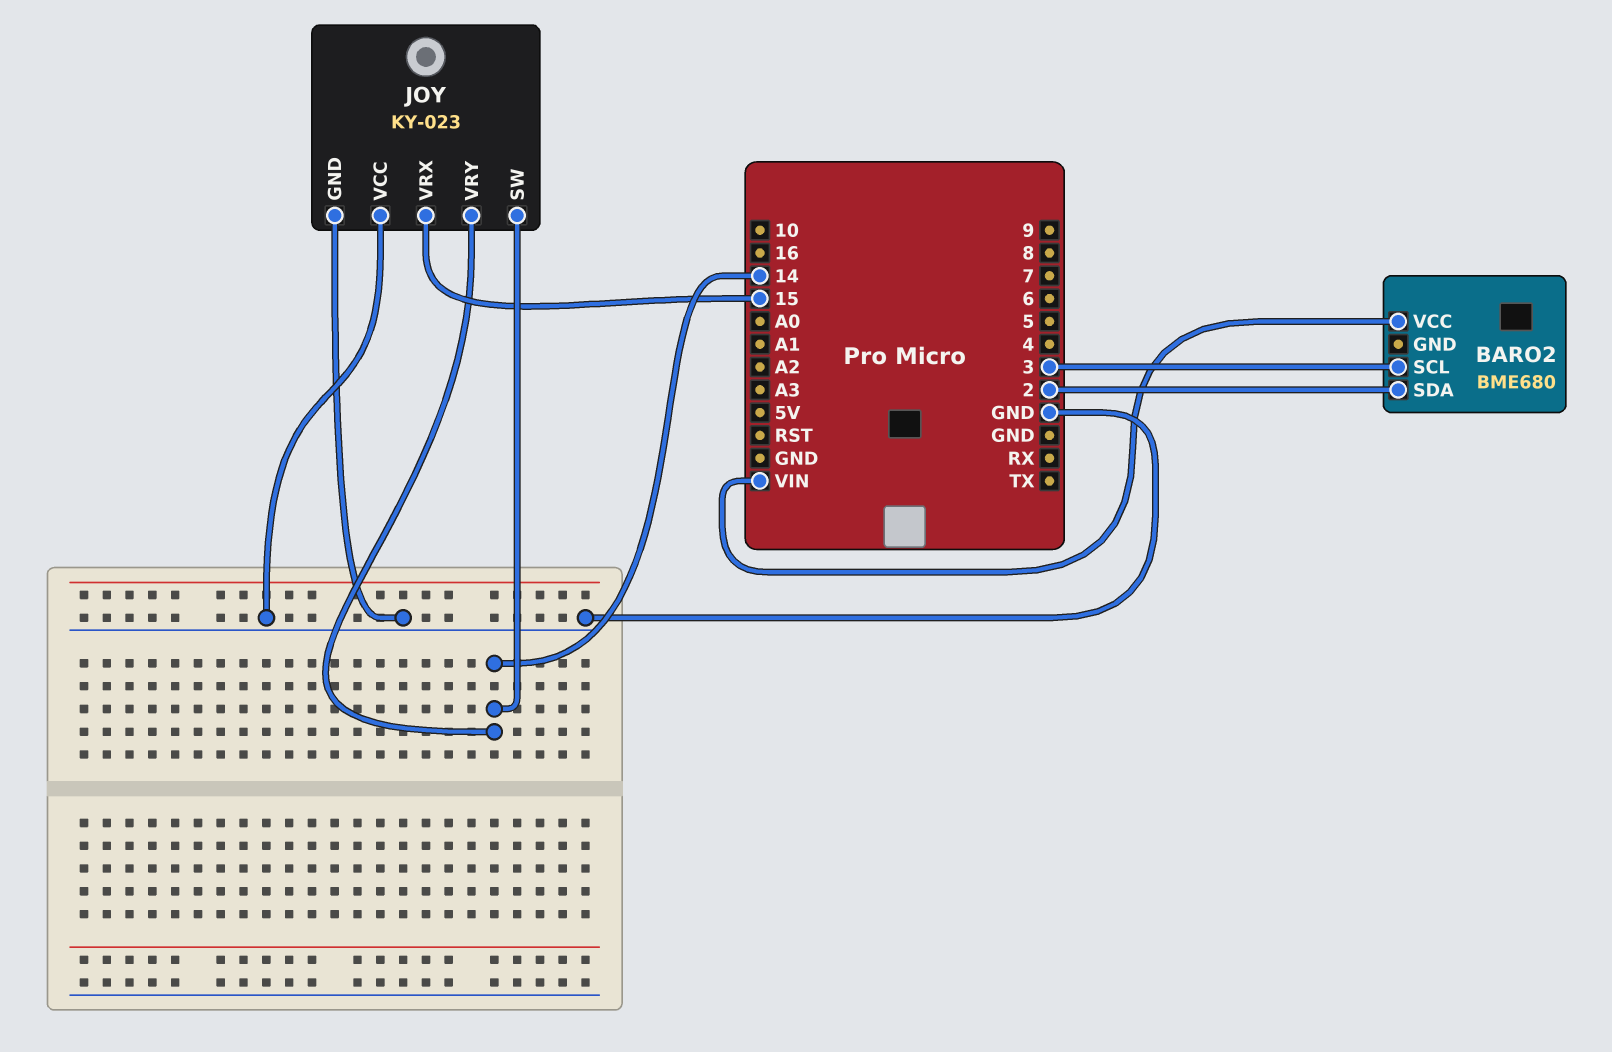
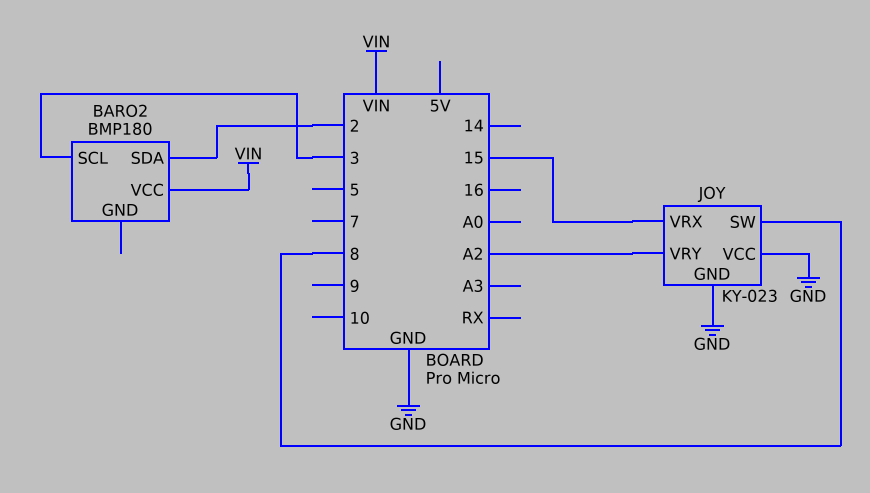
BARO2: BME680 -> BMP180
JOY pin SW: 14 -> 8
JOY pin VRY: 14 -> A2

